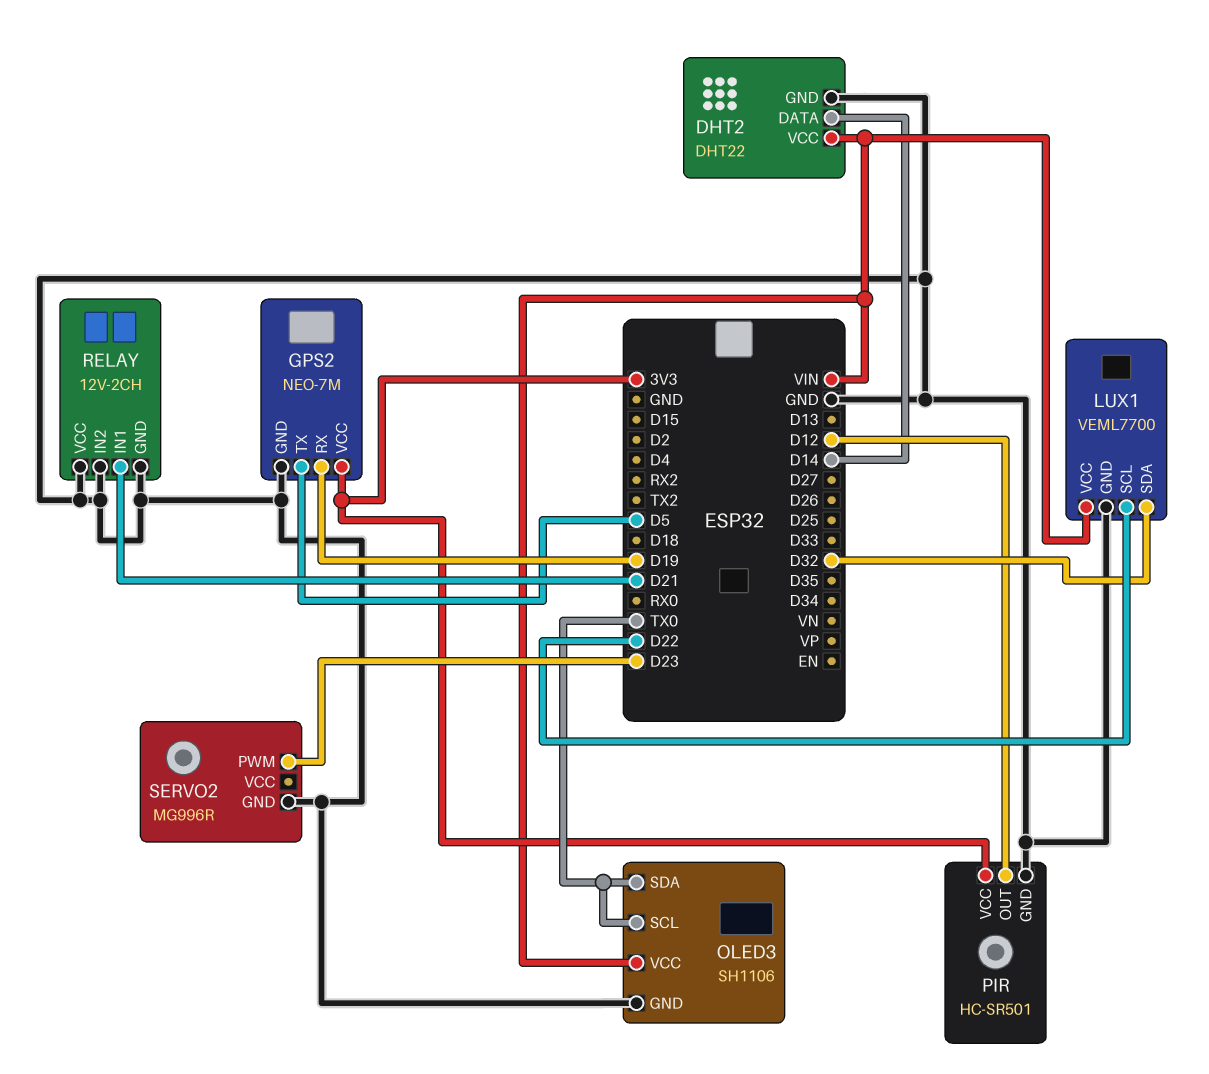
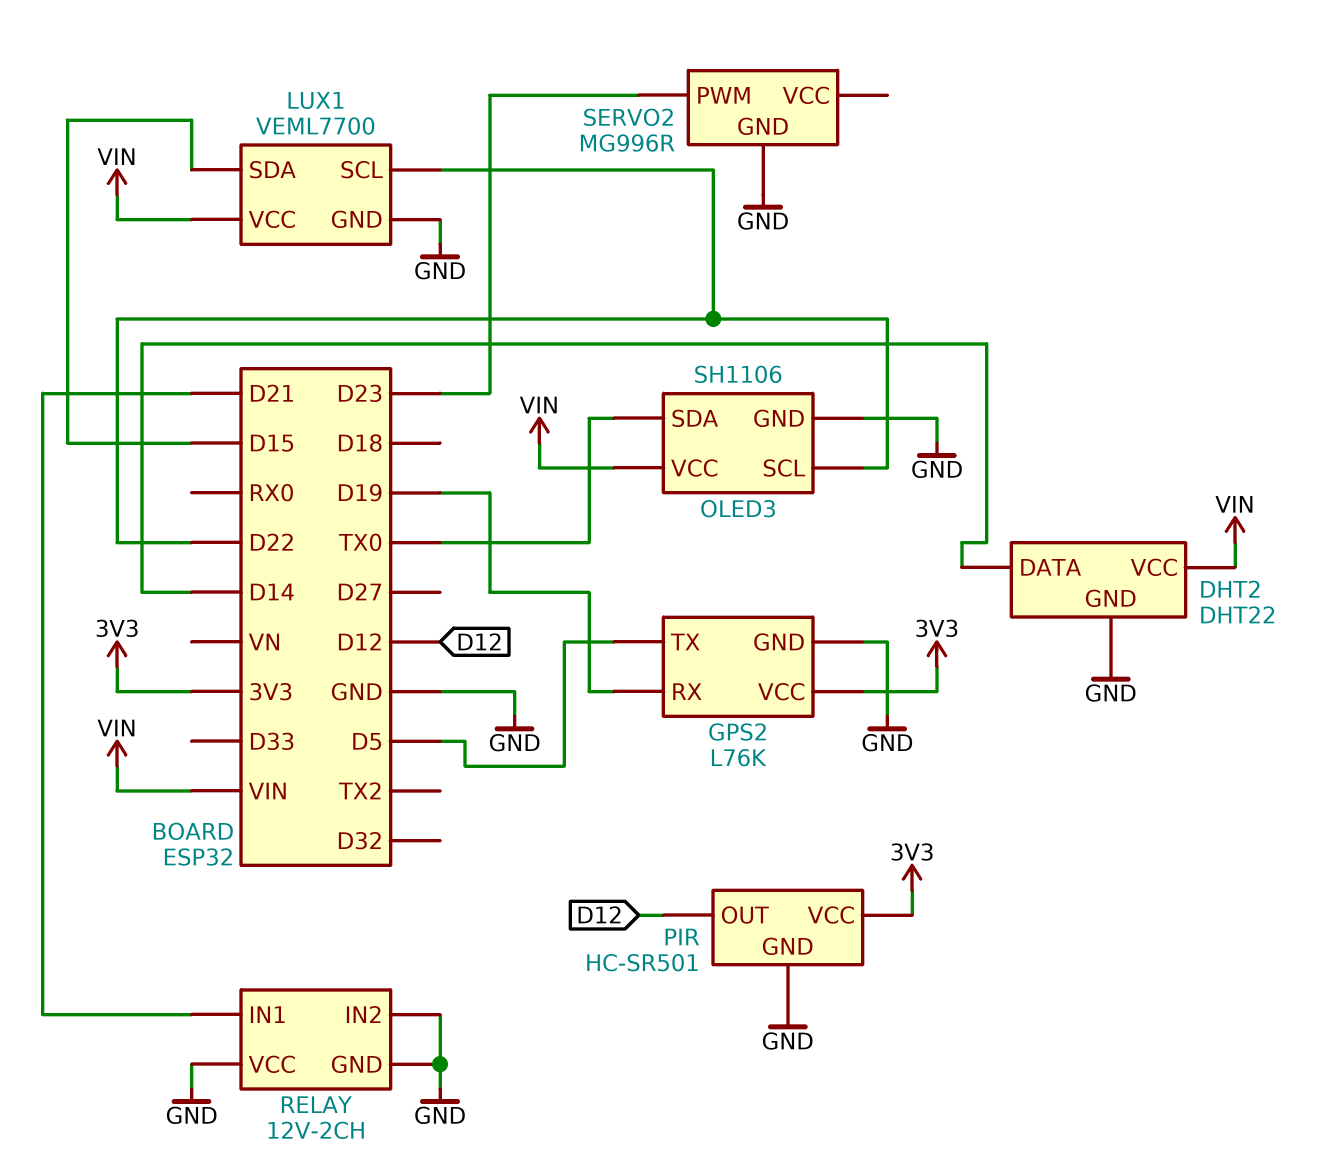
GPS2: NEO-7M -> L76K
LUX1 pin SDA: D32 -> D15
OLED3 pin SCL: TX0 -> D22

